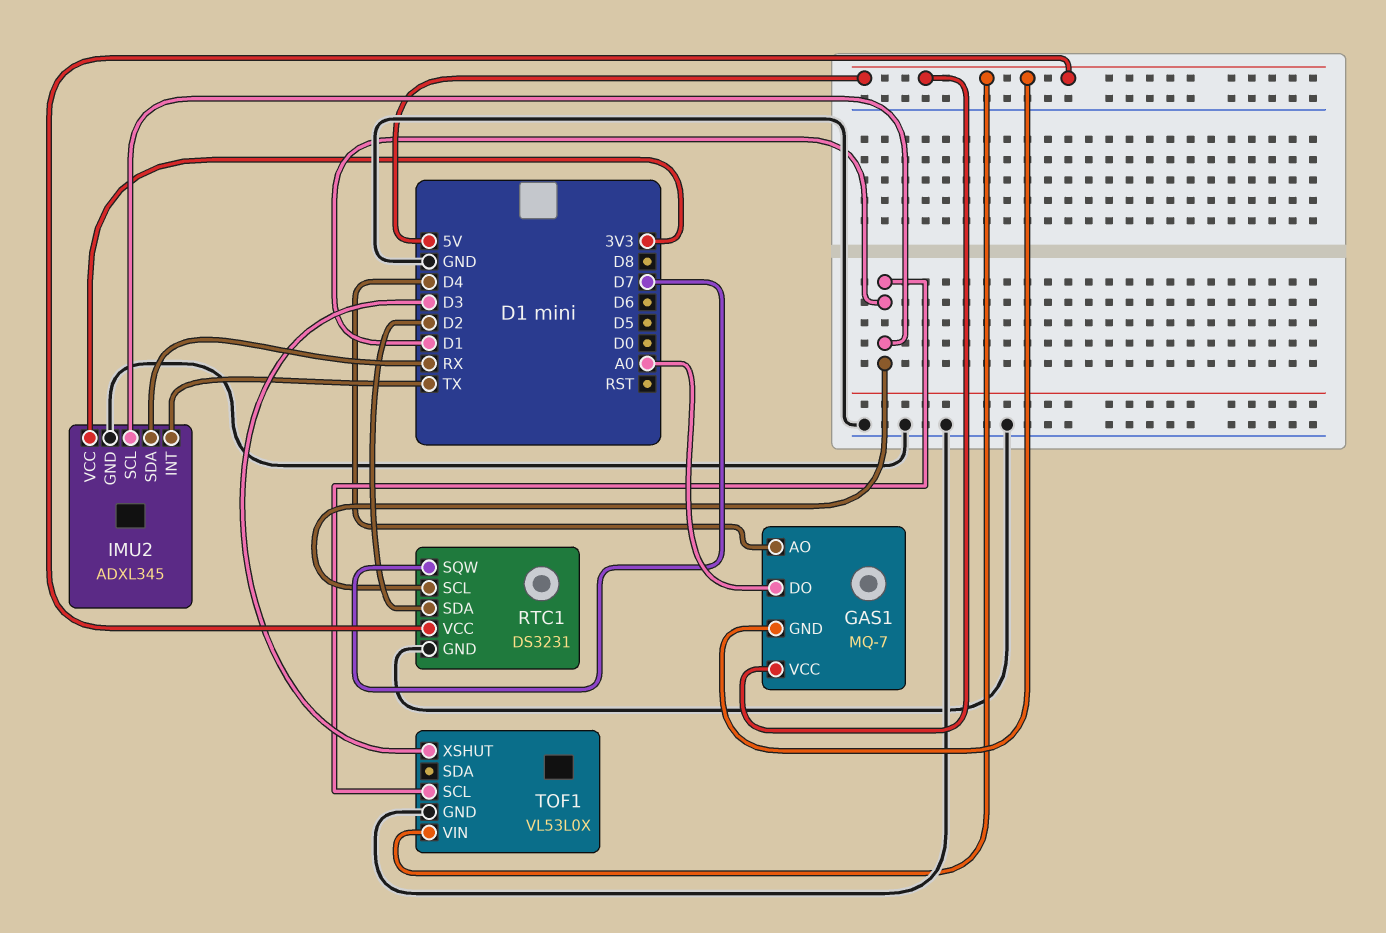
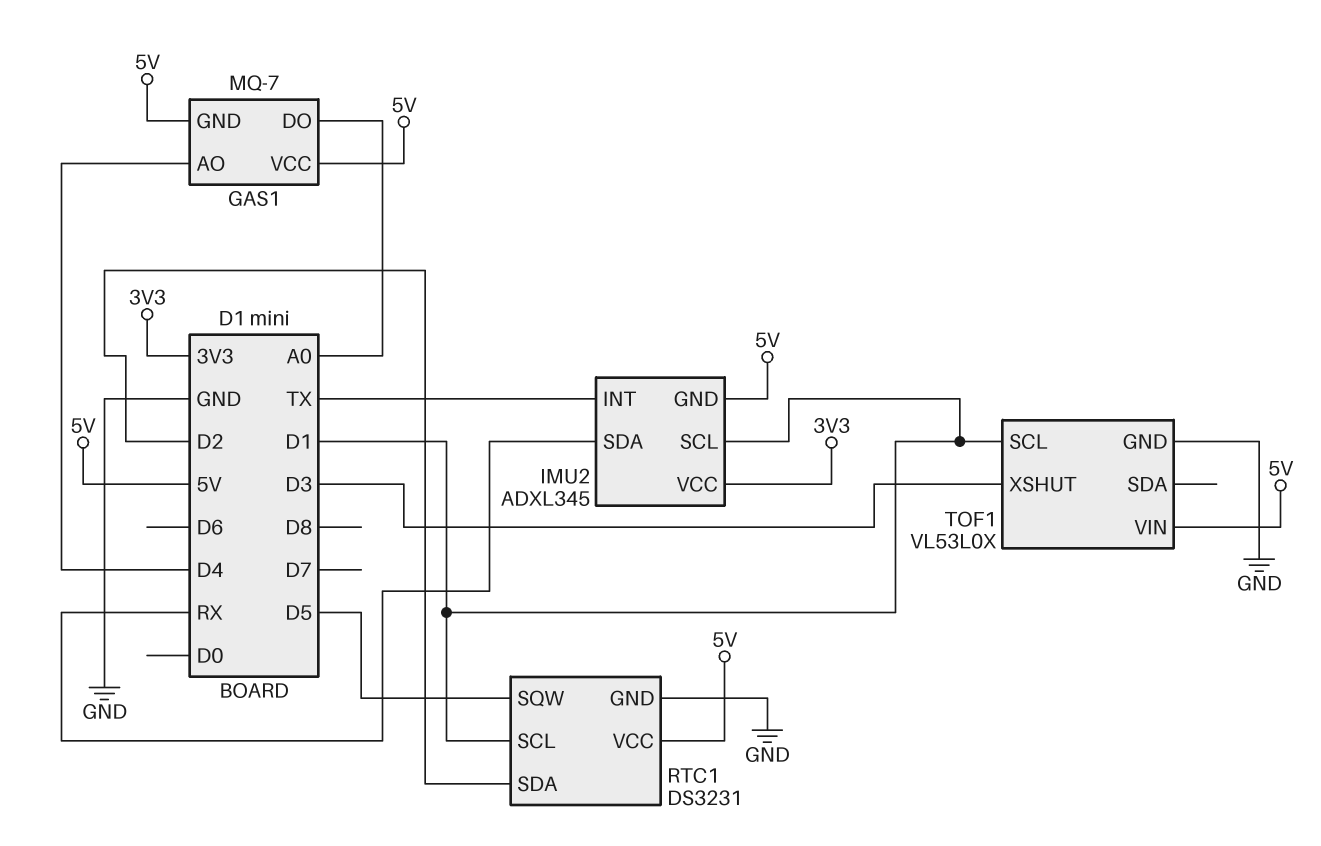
IMU2 pin GND: GND -> 5V
RTC1 pin SQW: D7 -> D5

